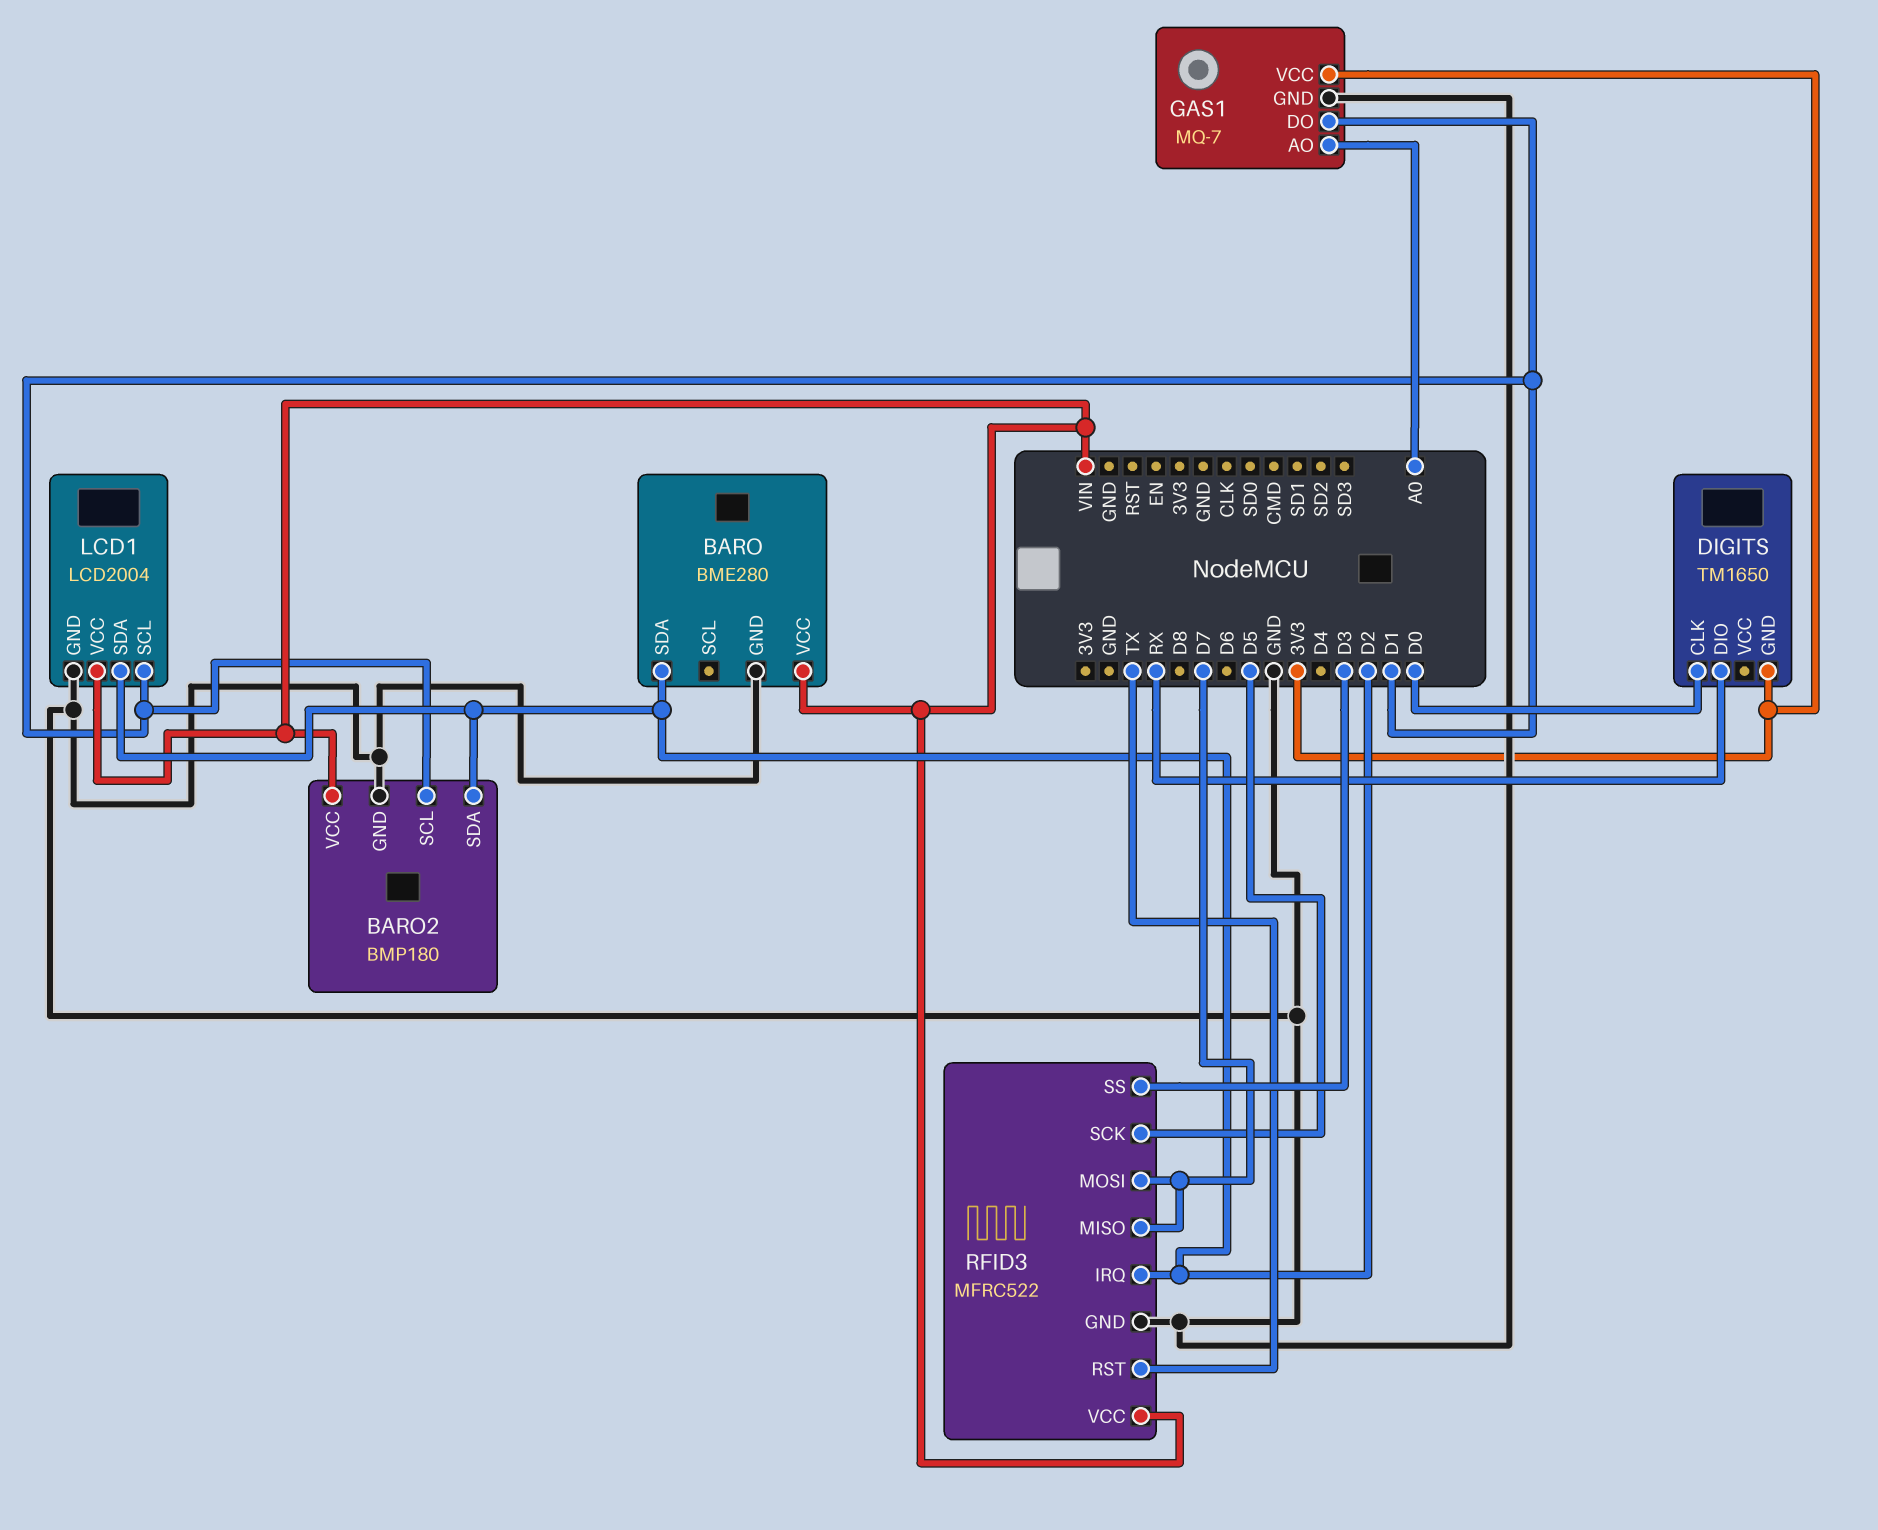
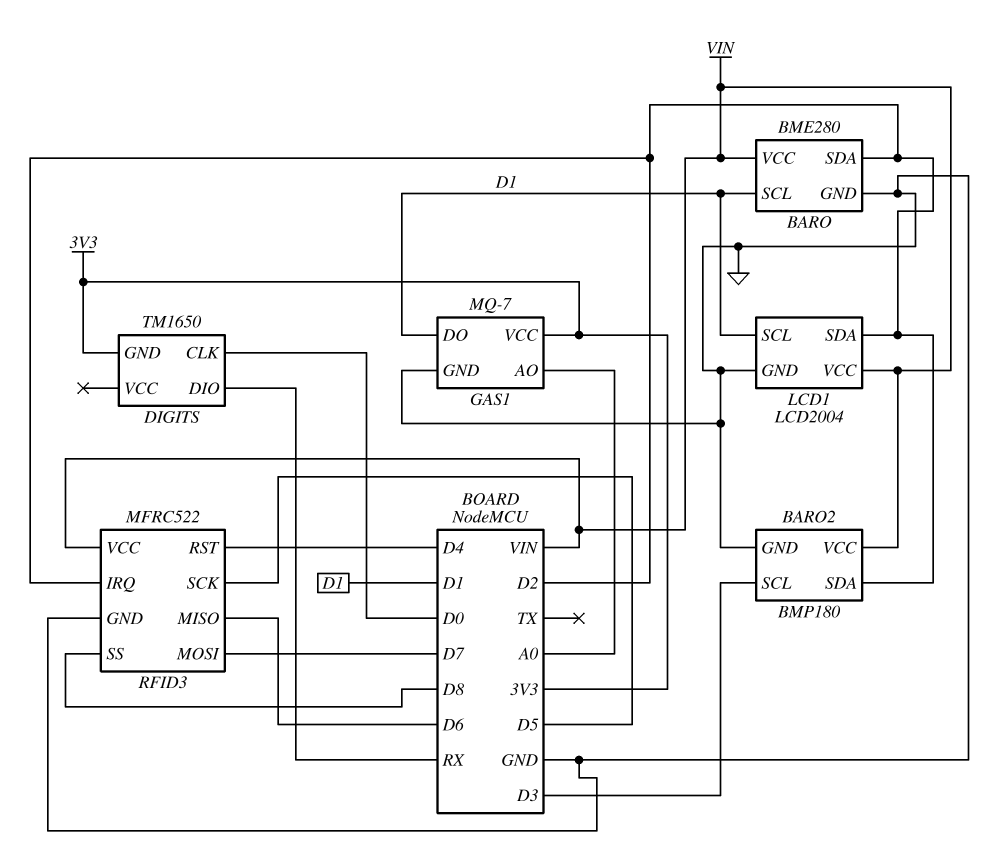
BARO pin SCL: none -> D1
BARO2 pin SCL: D1 -> D3
RFID3 pin MISO: D7 -> D6
RFID3 pin RST: TX -> D4
RFID3 pin SS: D3 -> D8

